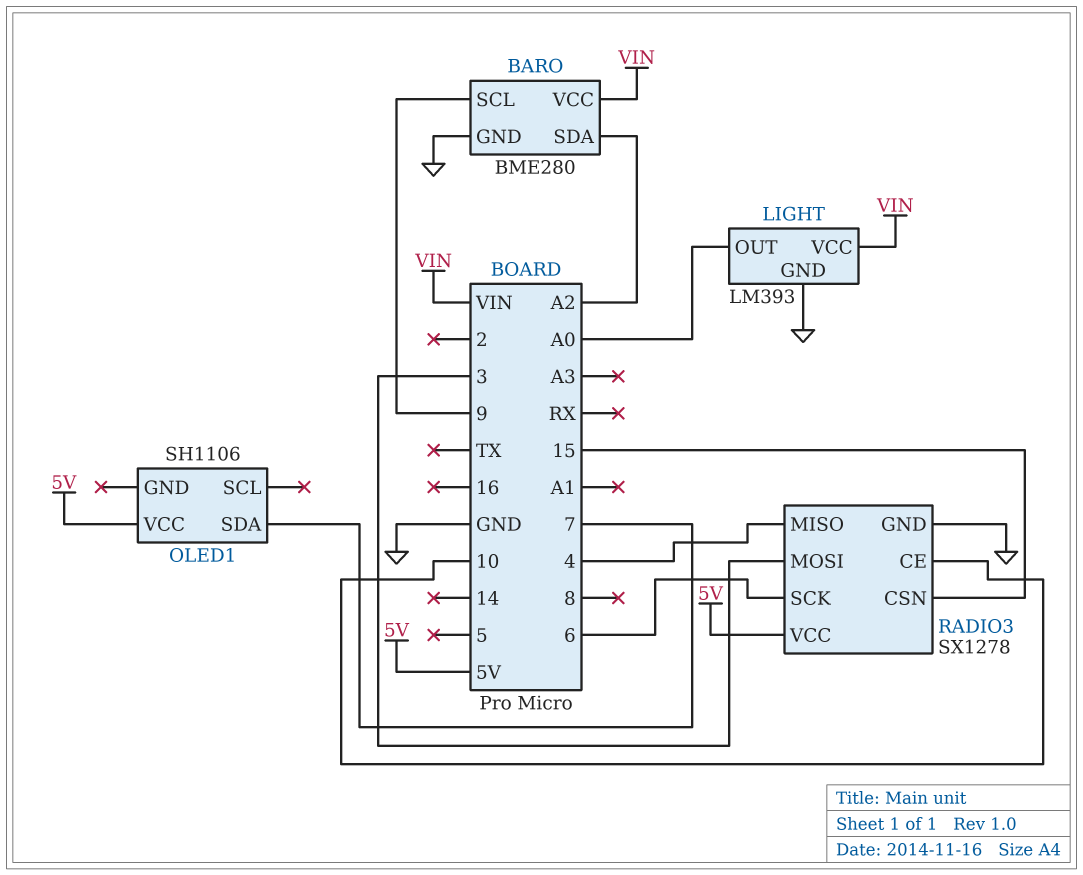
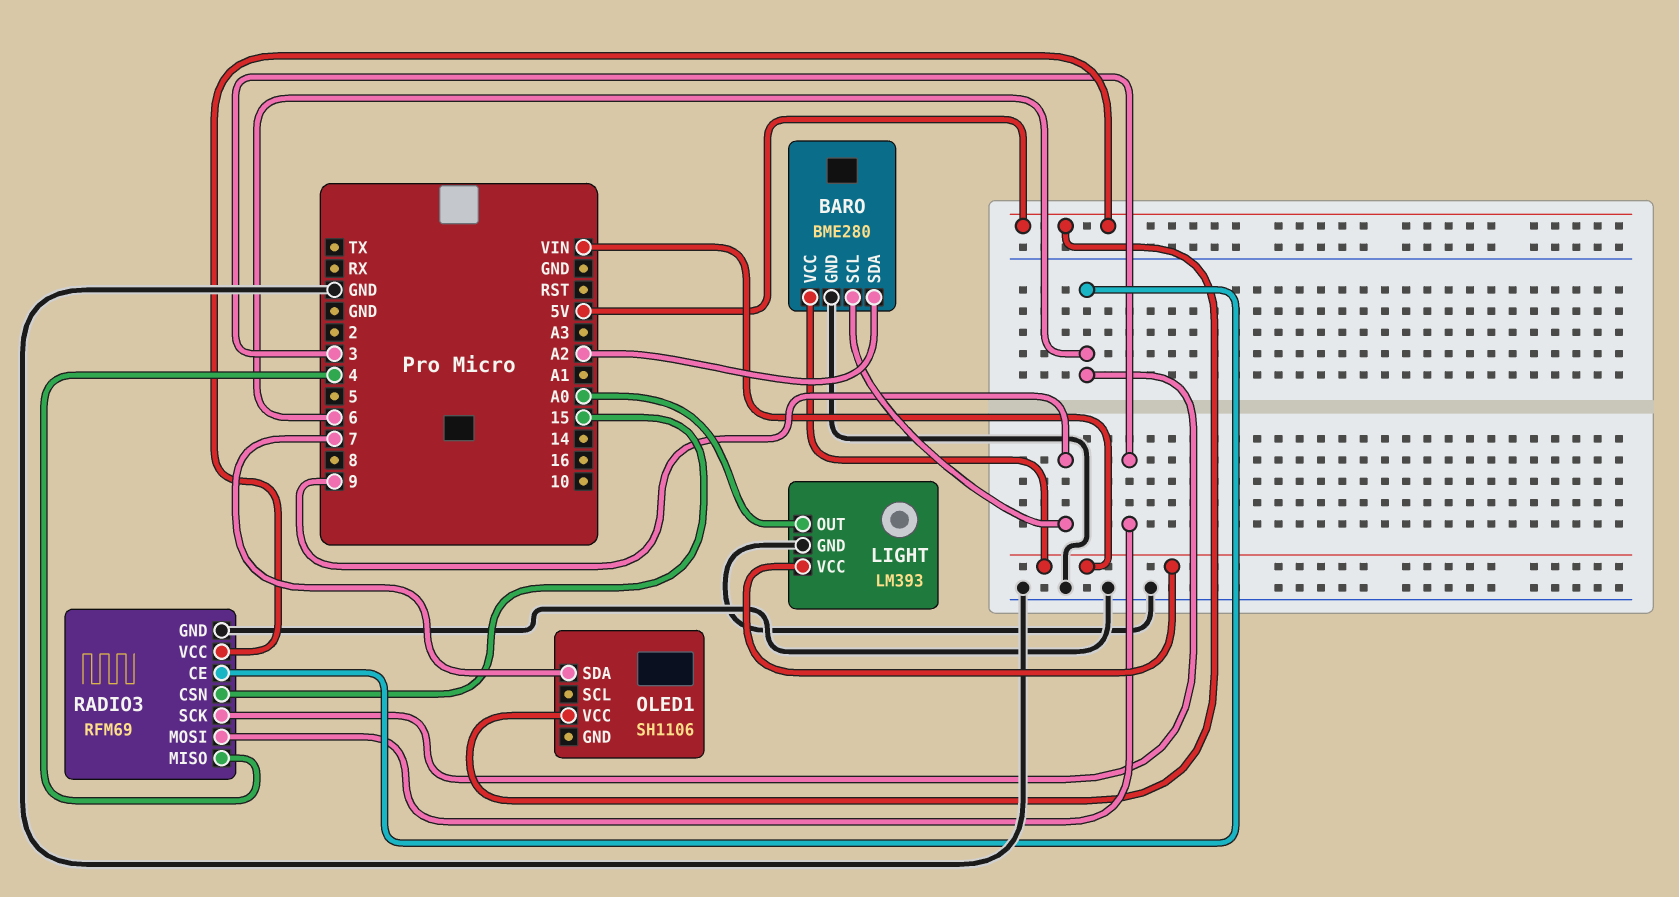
RADIO3: SX1278 -> RFM69
RADIO3 pin CE: 10 -> 6

